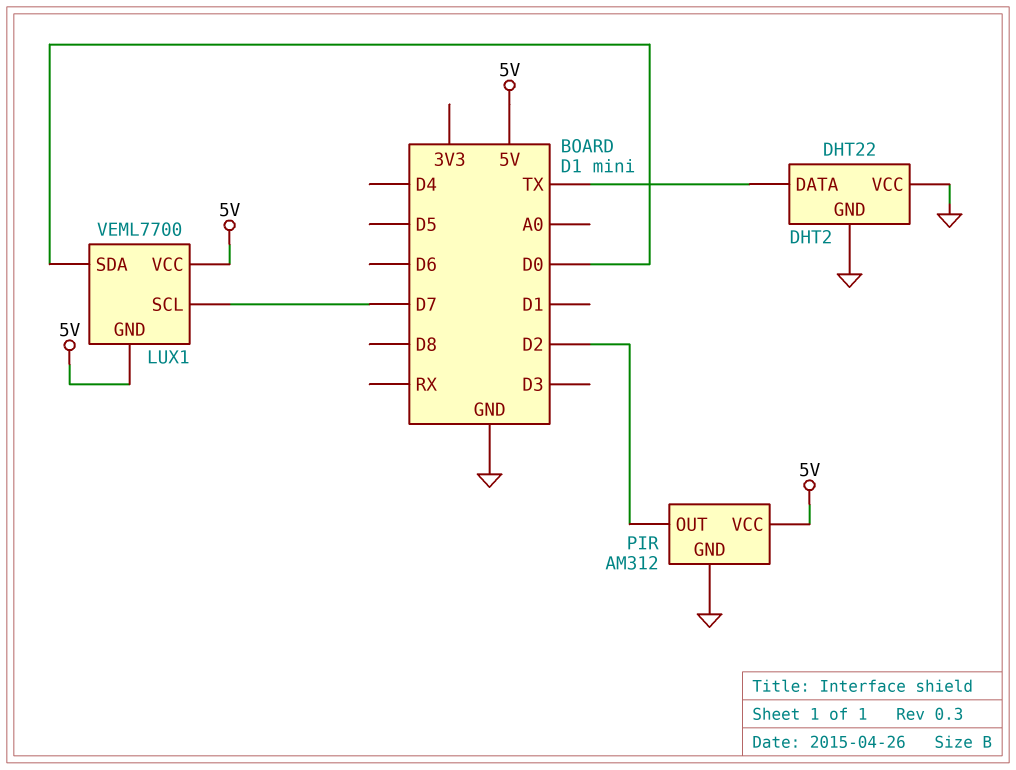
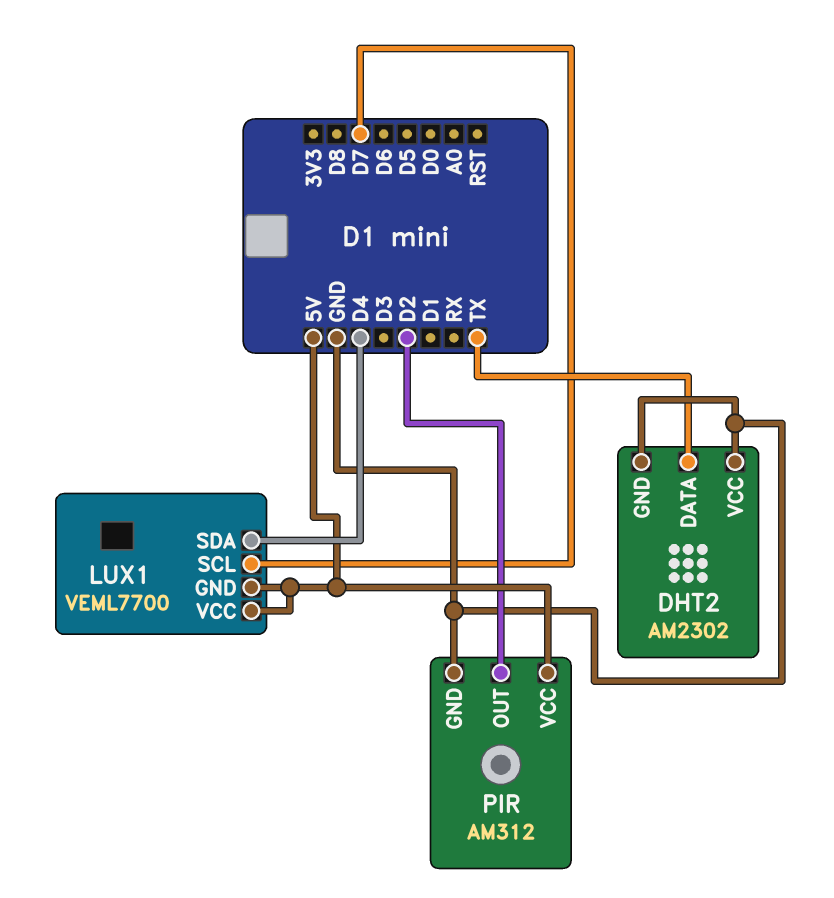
DHT2: DHT22 -> AM2302
LUX1 pin SDA: D0 -> D4

